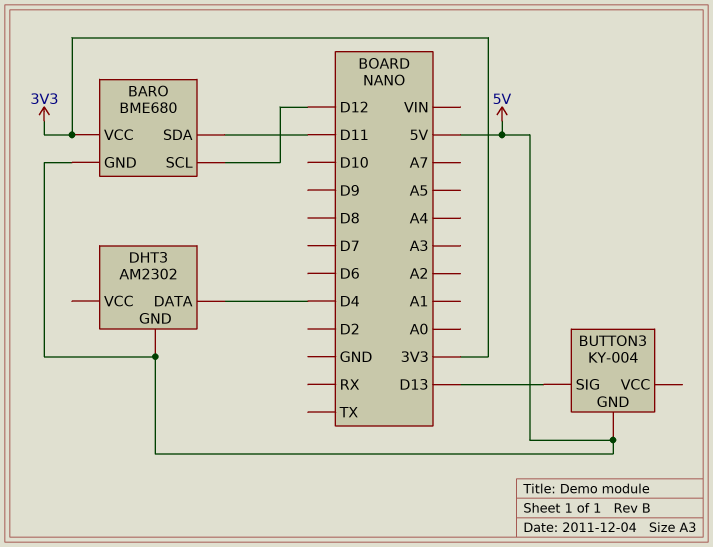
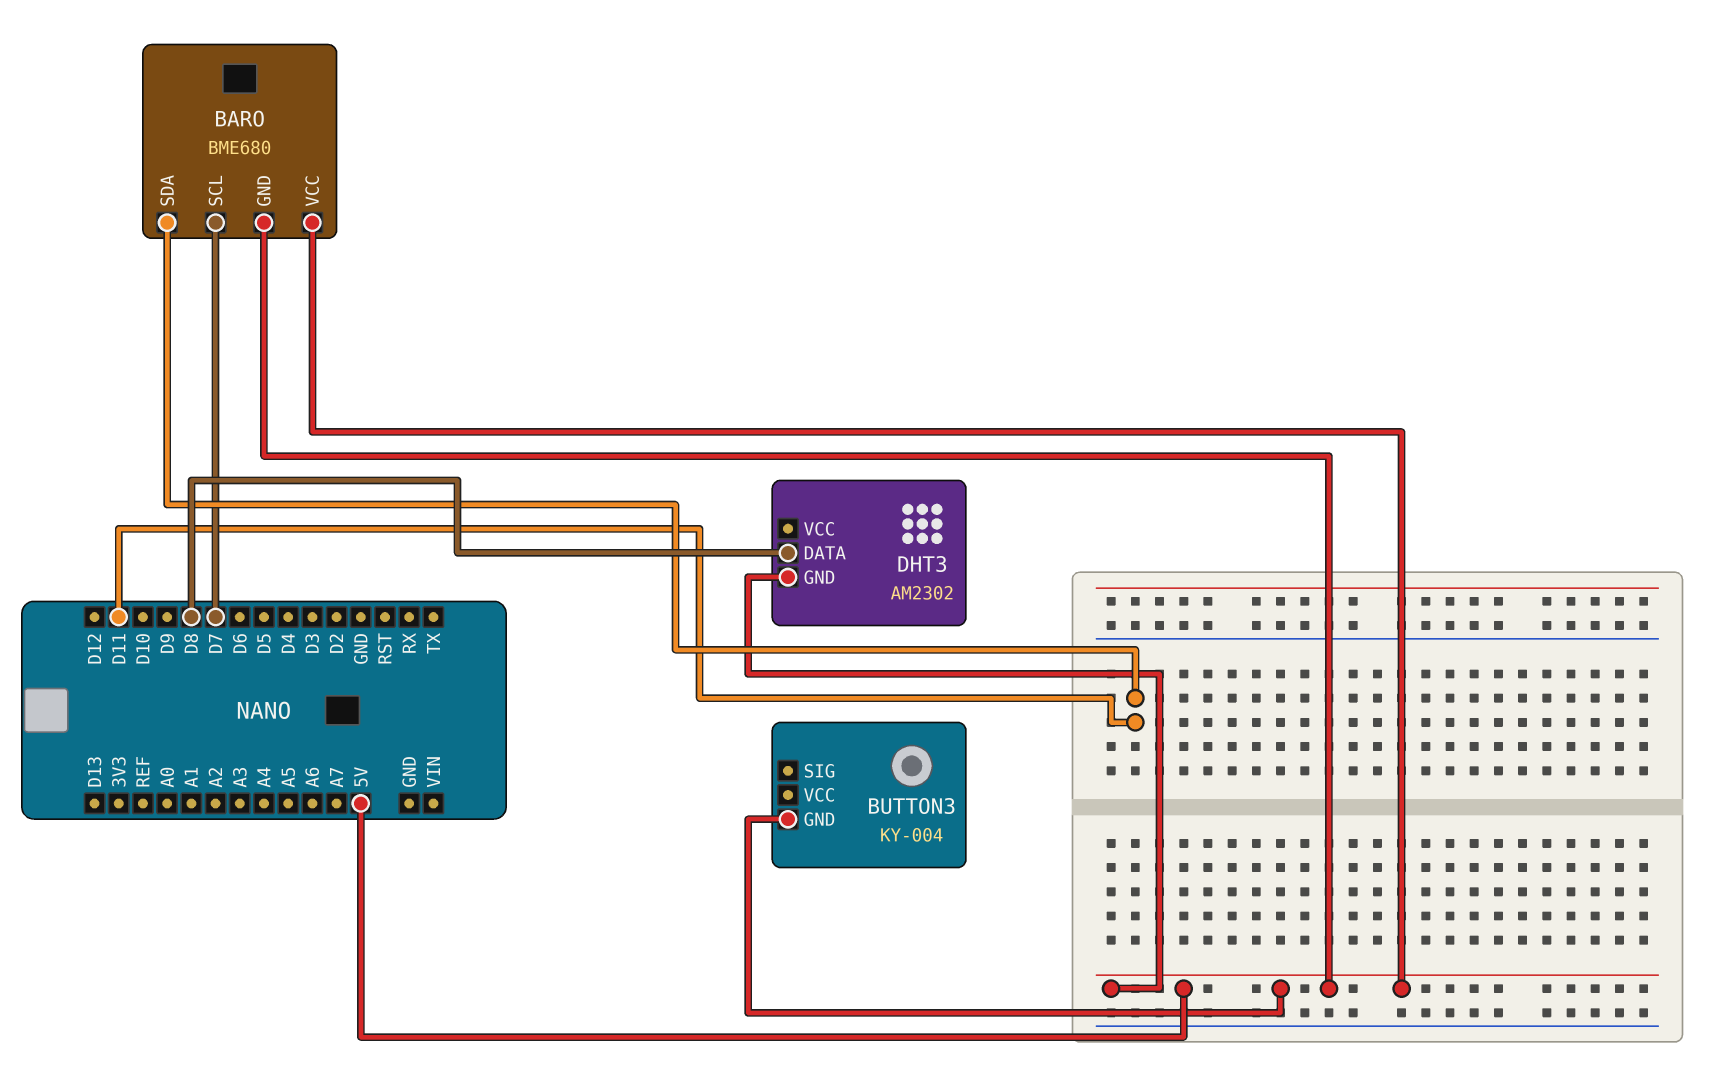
BARO pin SCL: D12 -> D7
BARO pin VCC: 3V3 -> 5V
BUTTON3 pin SIG: D13 -> none
DHT3 pin DATA: D4 -> D8

